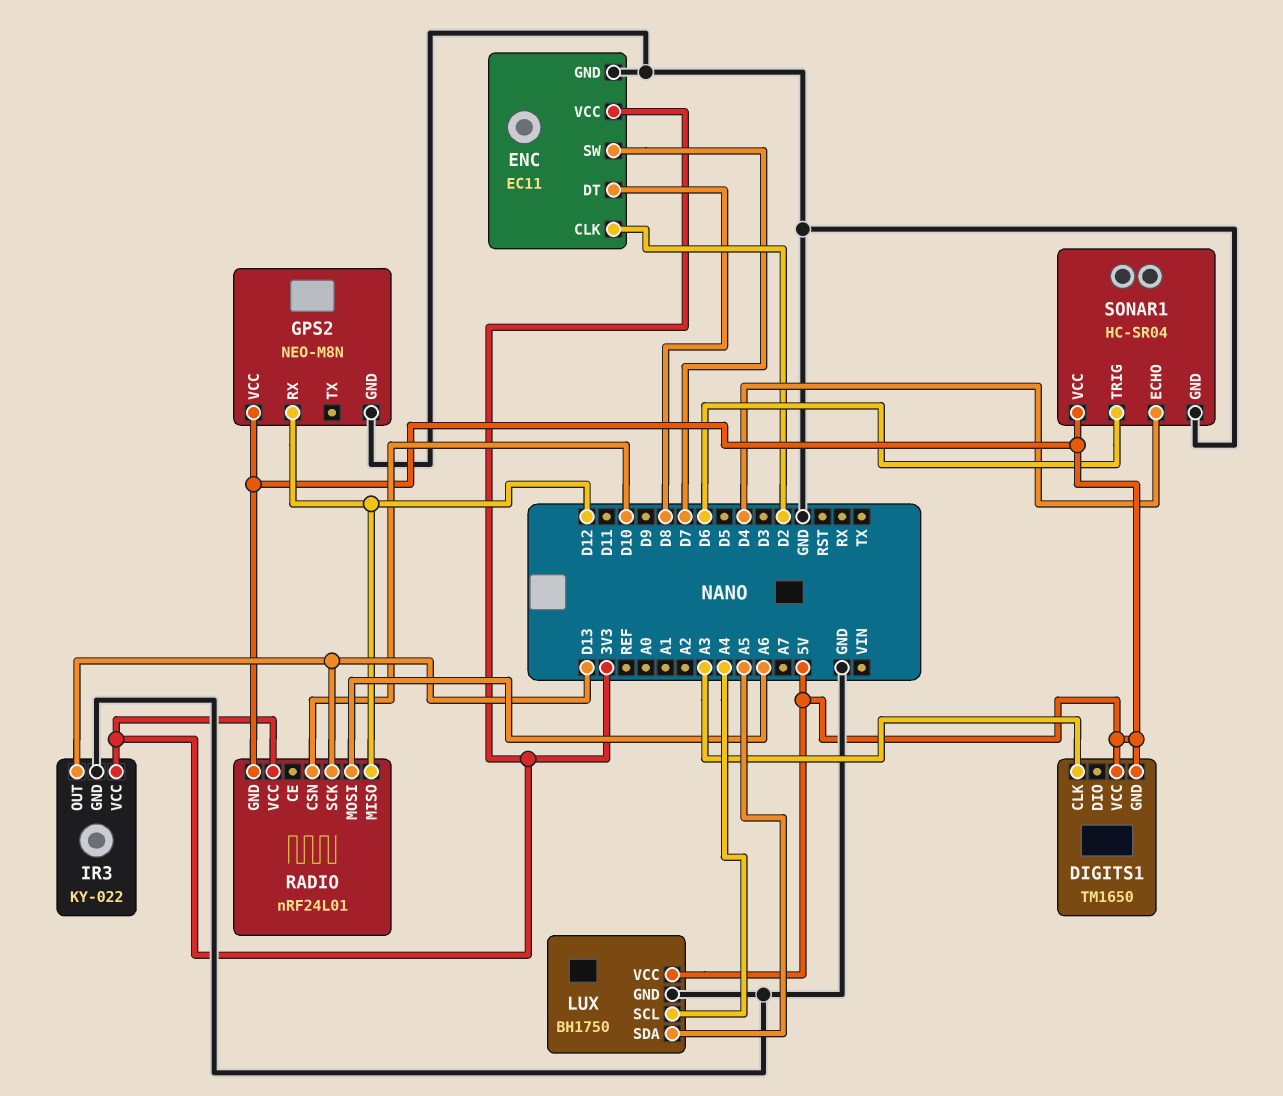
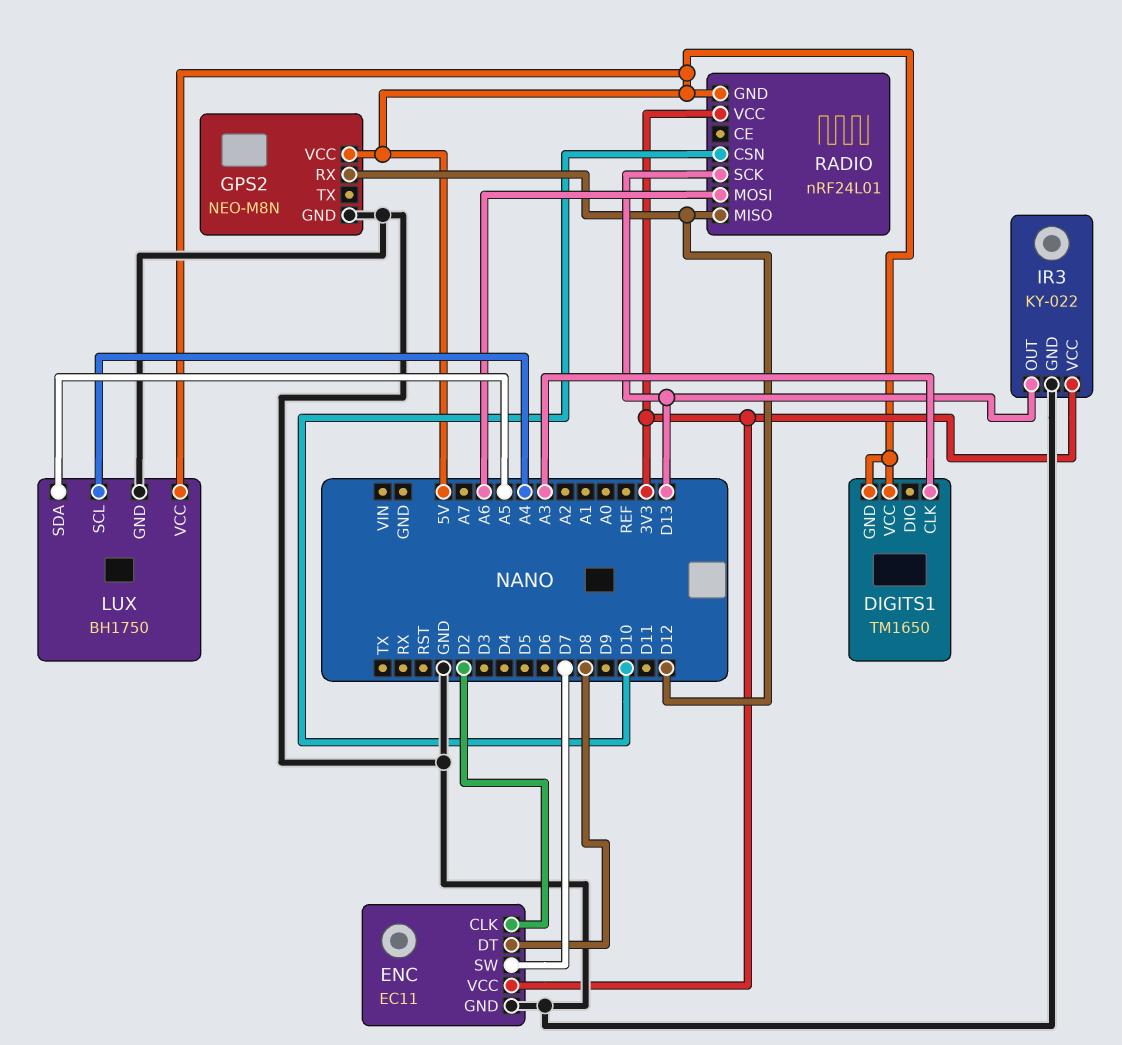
SONAR1: HC-SR04 -> none
SONAR1 pin ECHO: D4 -> none
SONAR1 pin GND: GND -> none
SONAR1 pin TRIG: D6 -> none
SONAR1 pin VCC: 5V -> none

